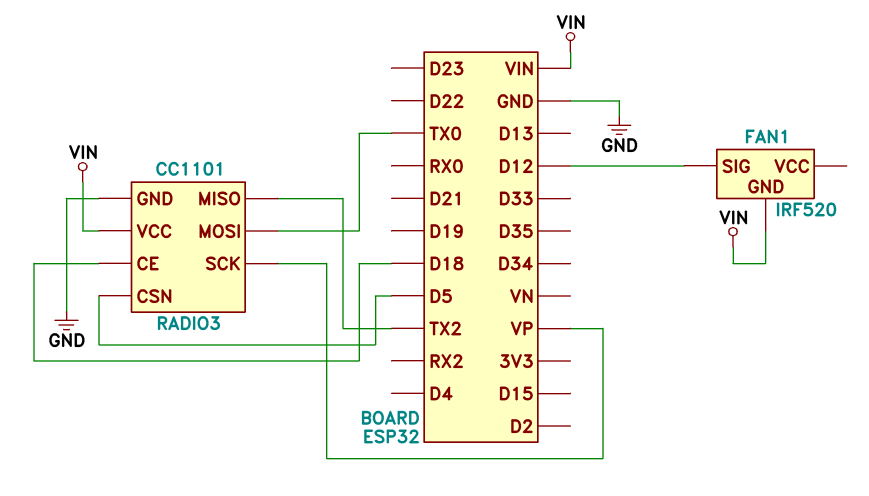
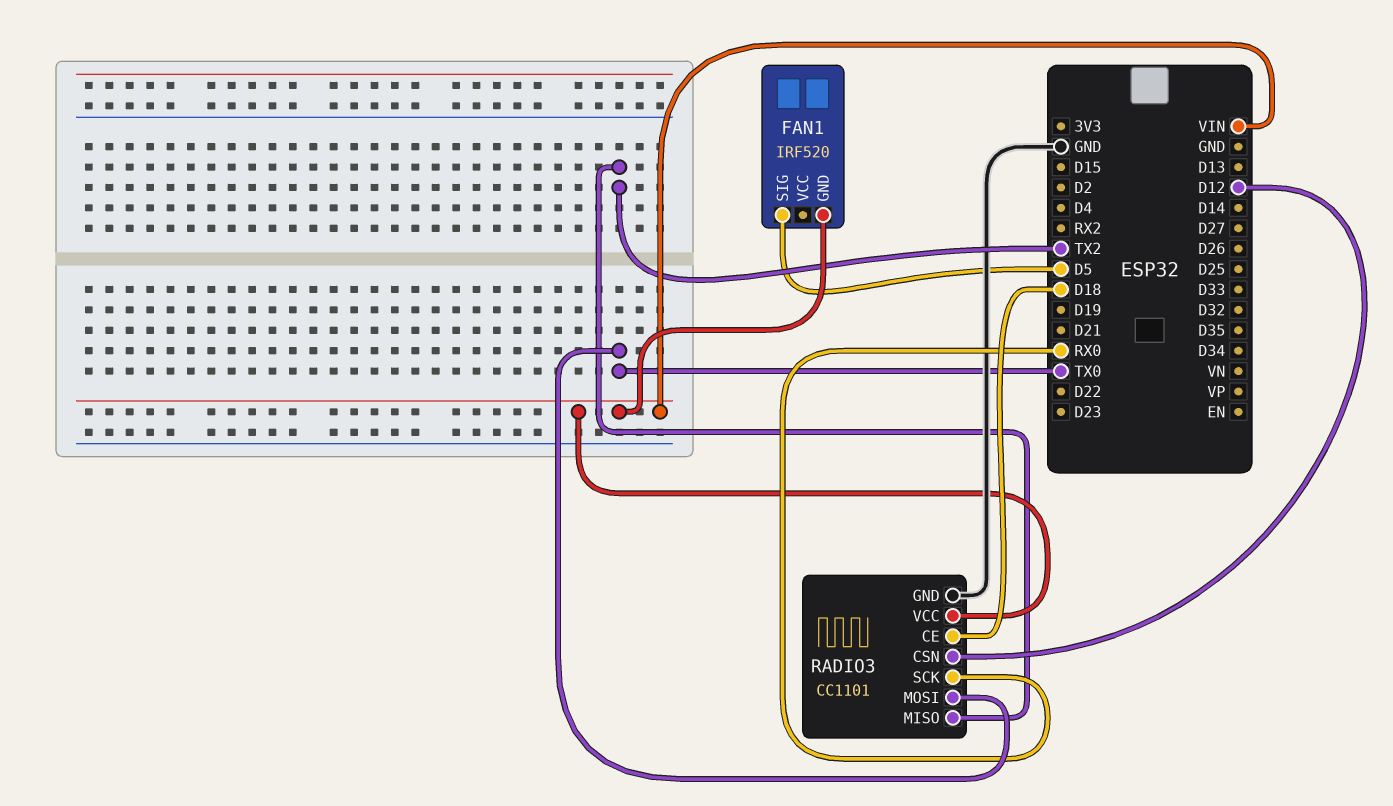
FAN1 pin SIG: D12 -> D5
RADIO3 pin CSN: D5 -> D12
RADIO3 pin SCK: VP -> RX0

